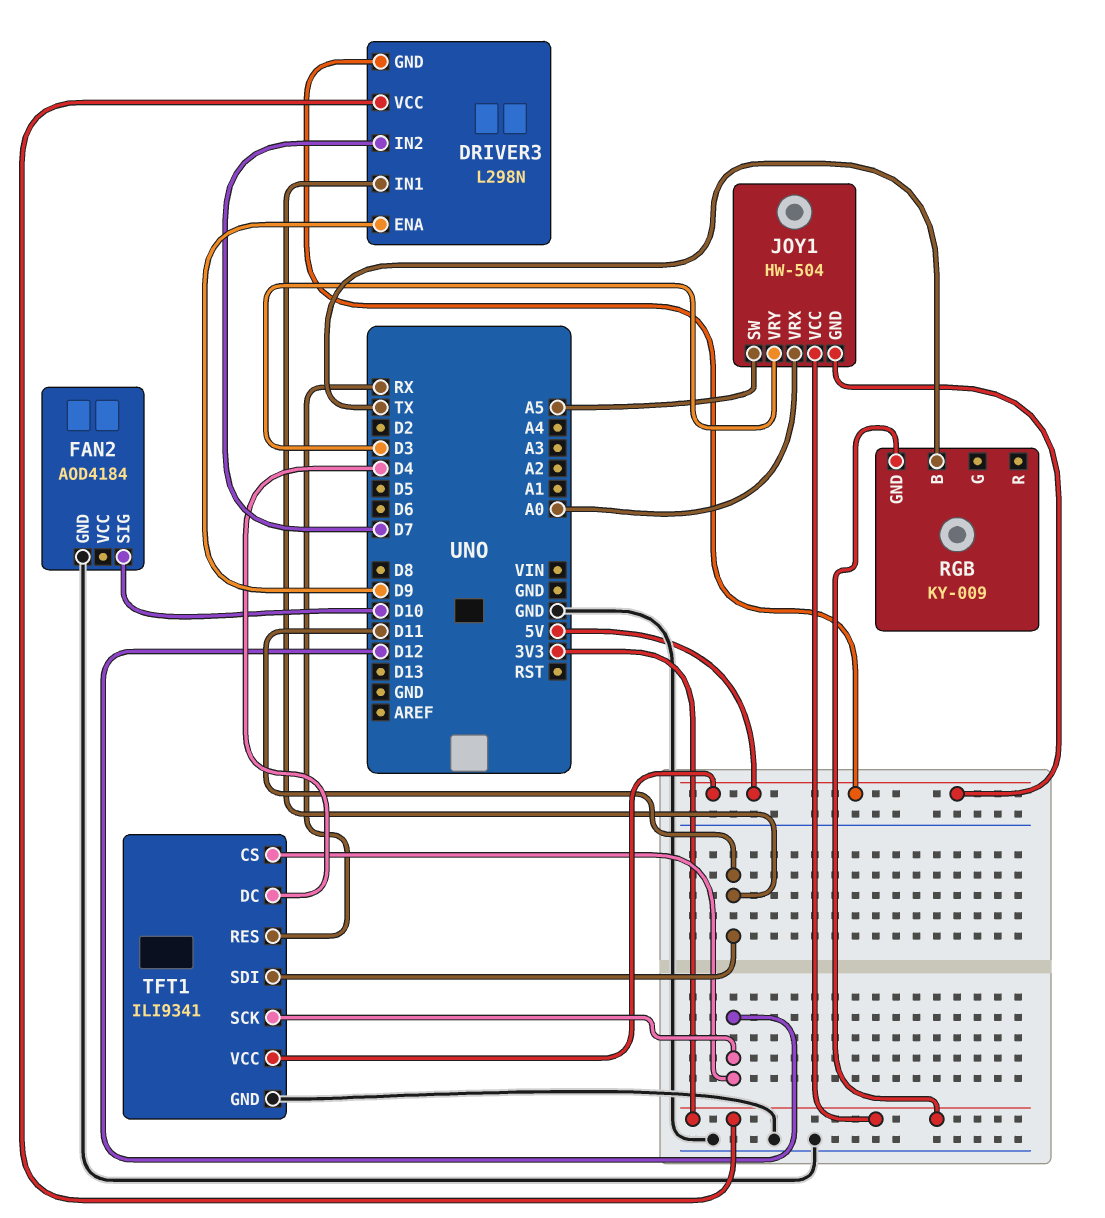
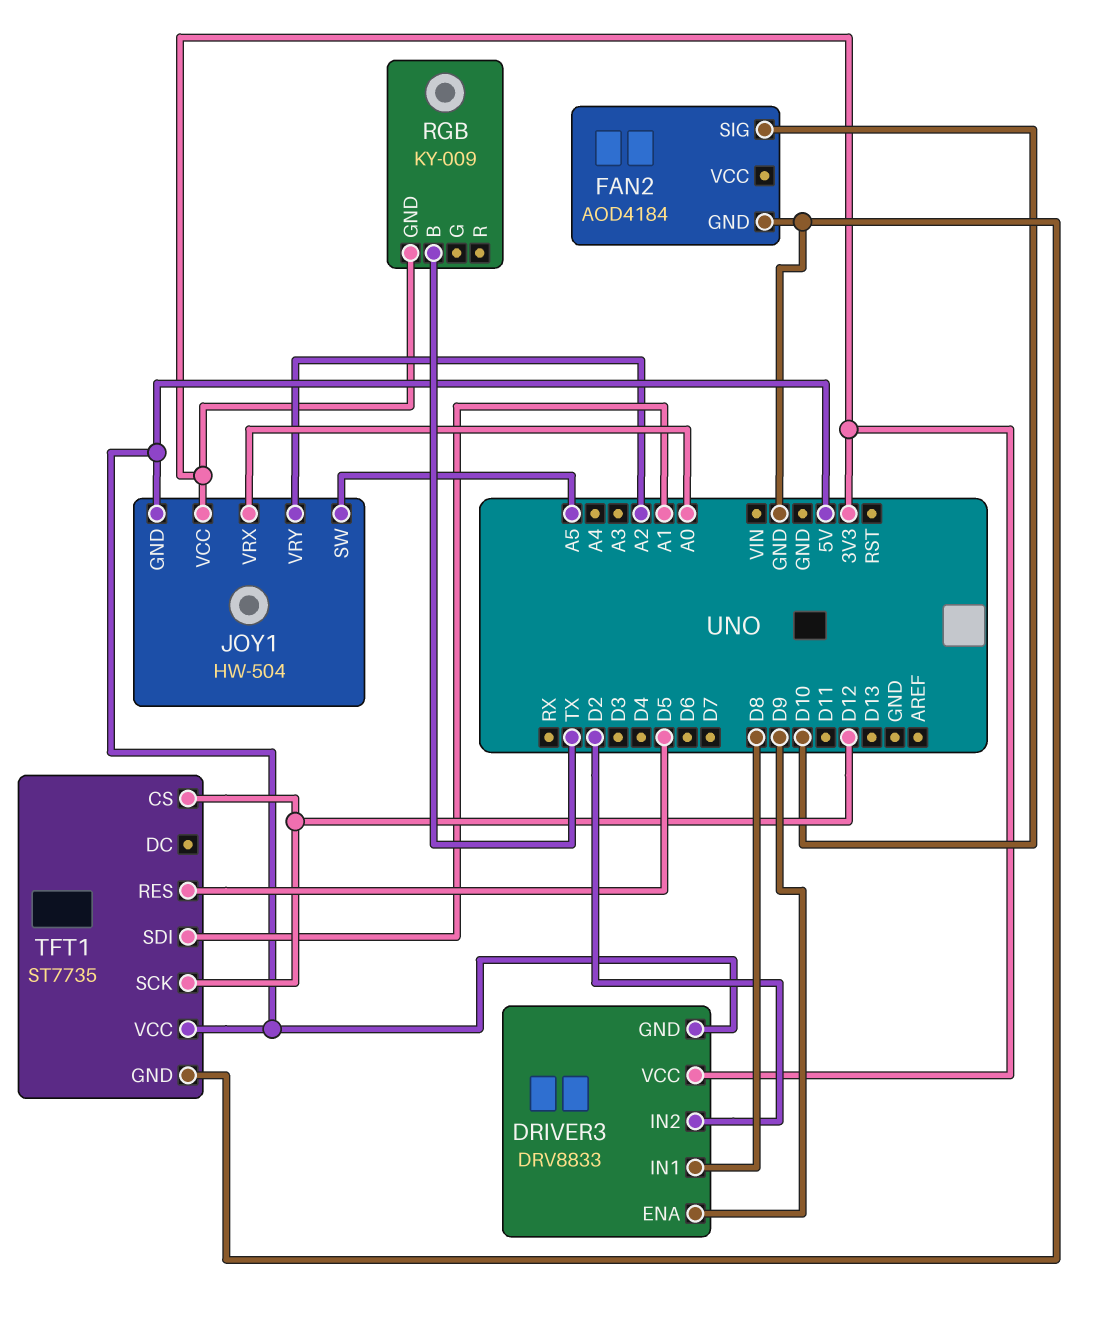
DRIVER3: L298N -> DRV8833
DRIVER3 pin IN1: D11 -> D8
DRIVER3 pin IN2: D7 -> D2
JOY1 pin VRY: D3 -> A2
TFT1: ILI9341 -> ST7735
TFT1 pin DC: D4 -> none
TFT1 pin RES: RX -> D5
TFT1 pin SDI: D11 -> A1

